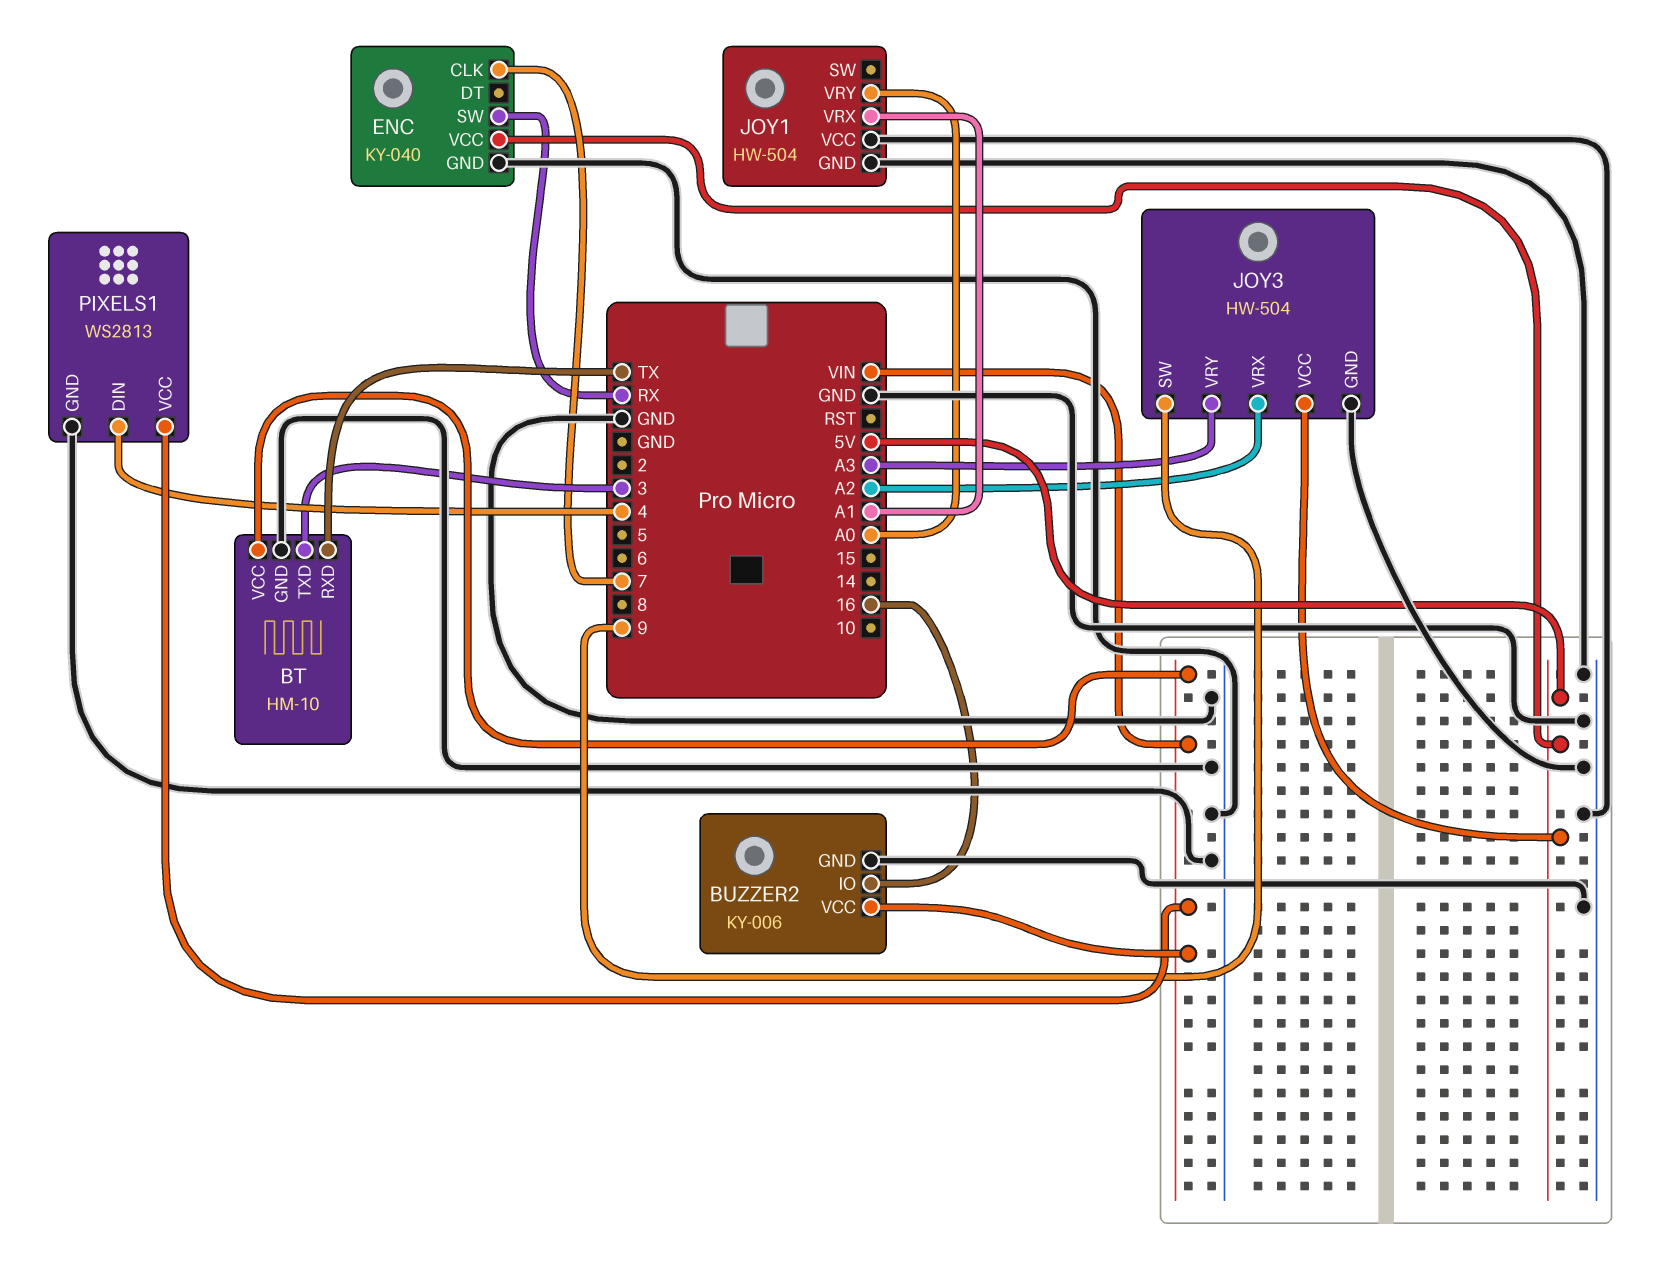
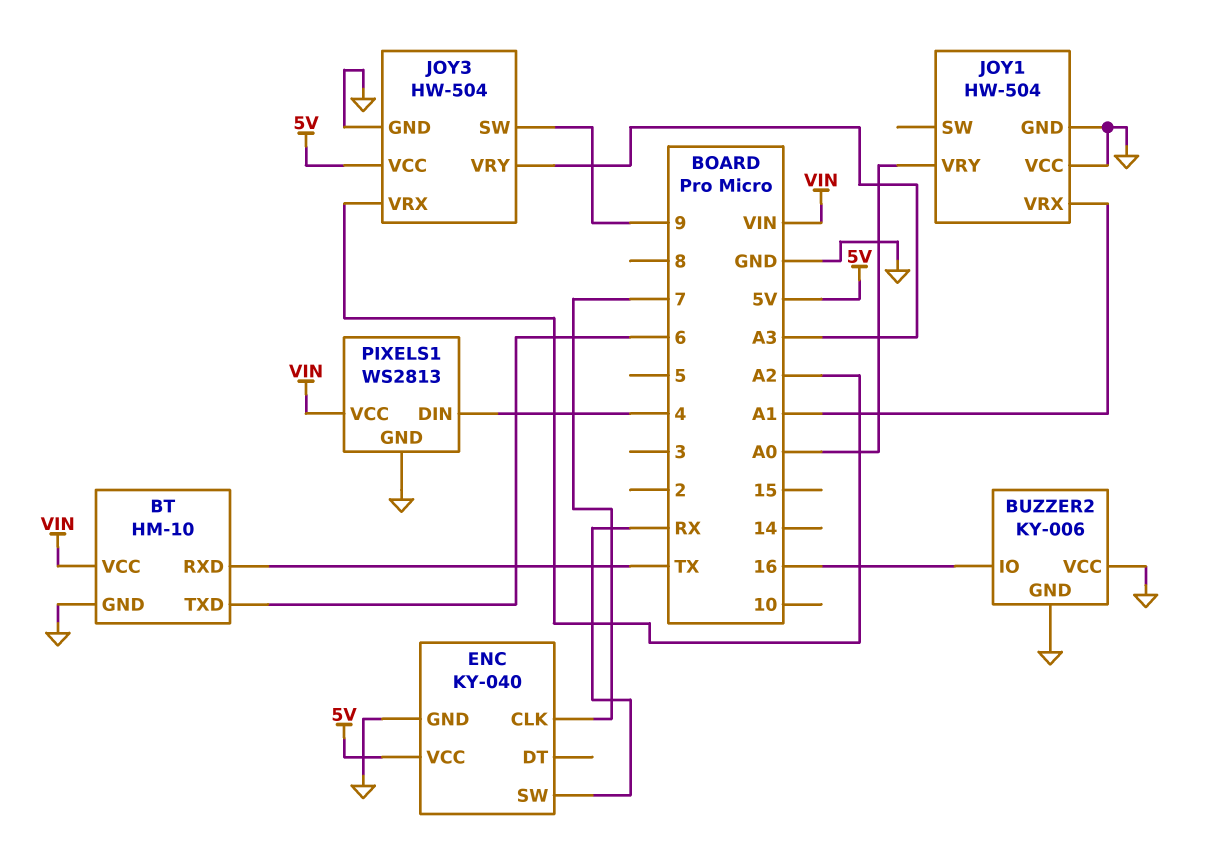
BT pin TXD: 3 -> 6
BUZZER2 pin VCC: VIN -> GND

